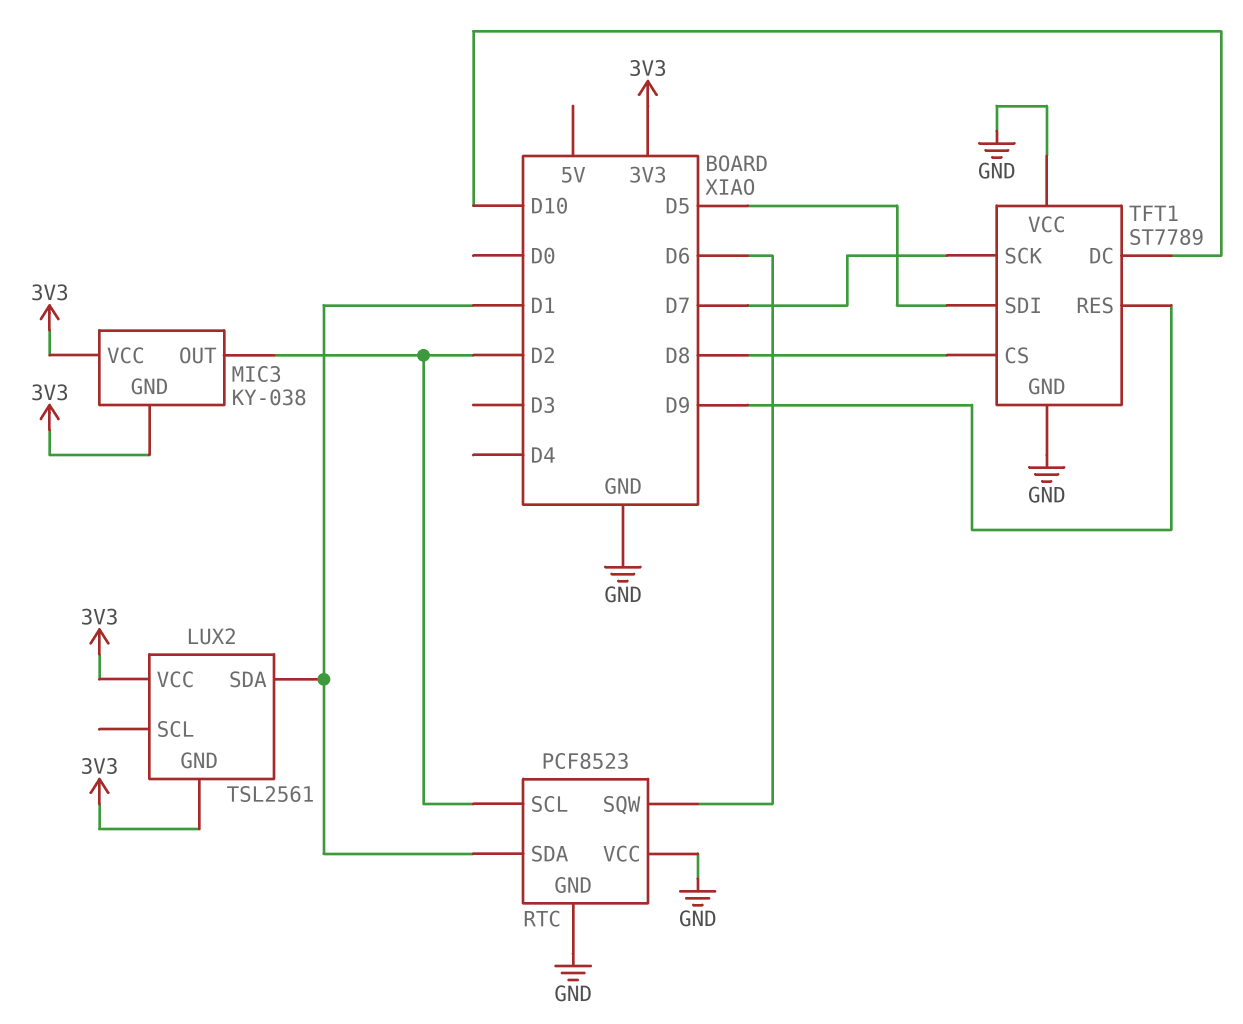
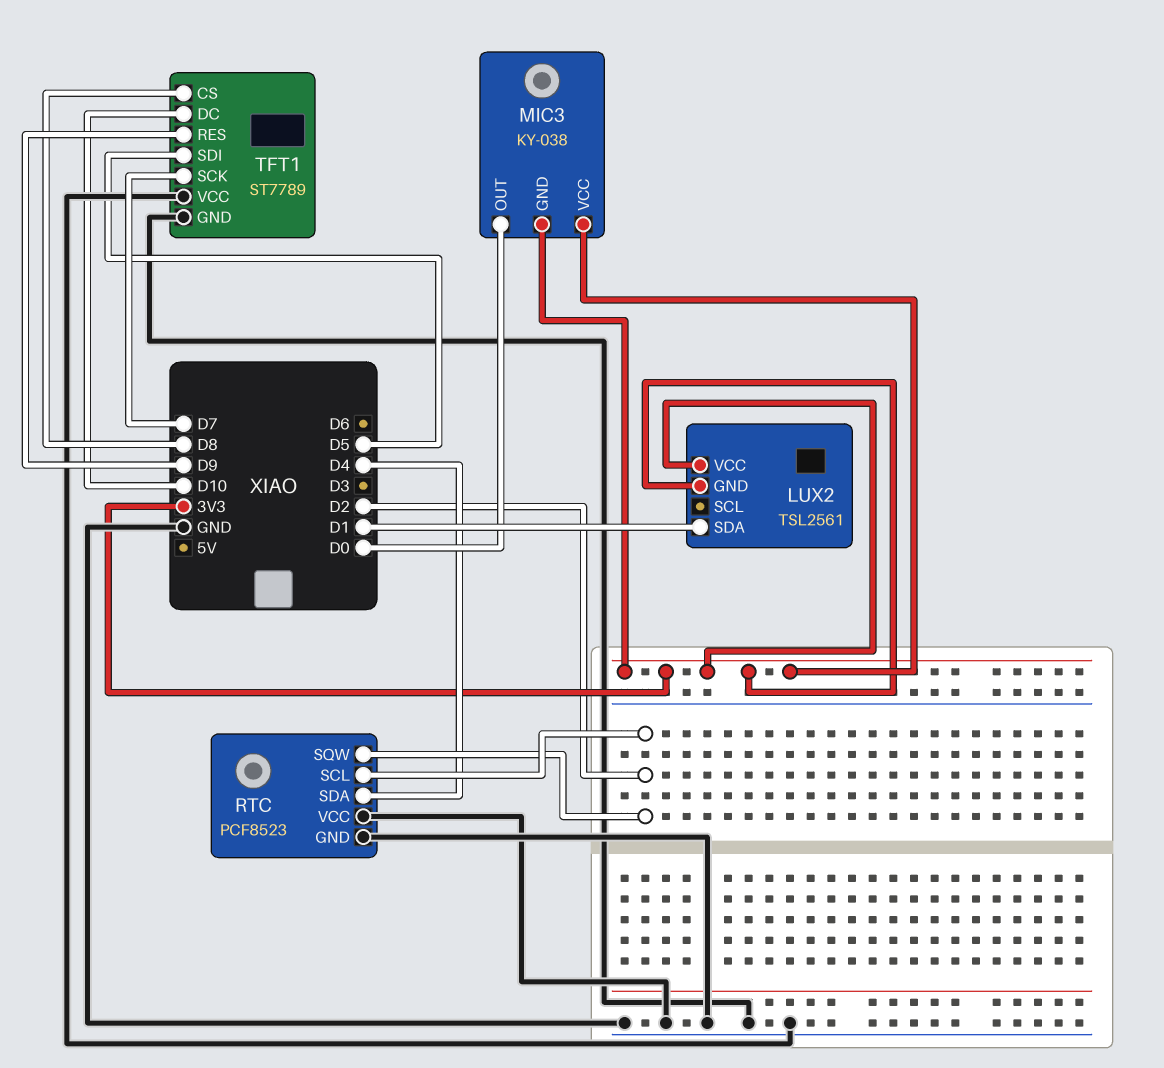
MIC3 pin OUT: D2 -> D0
RTC pin SDA: D1 -> D4
RTC pin SQW: D6 -> D2

